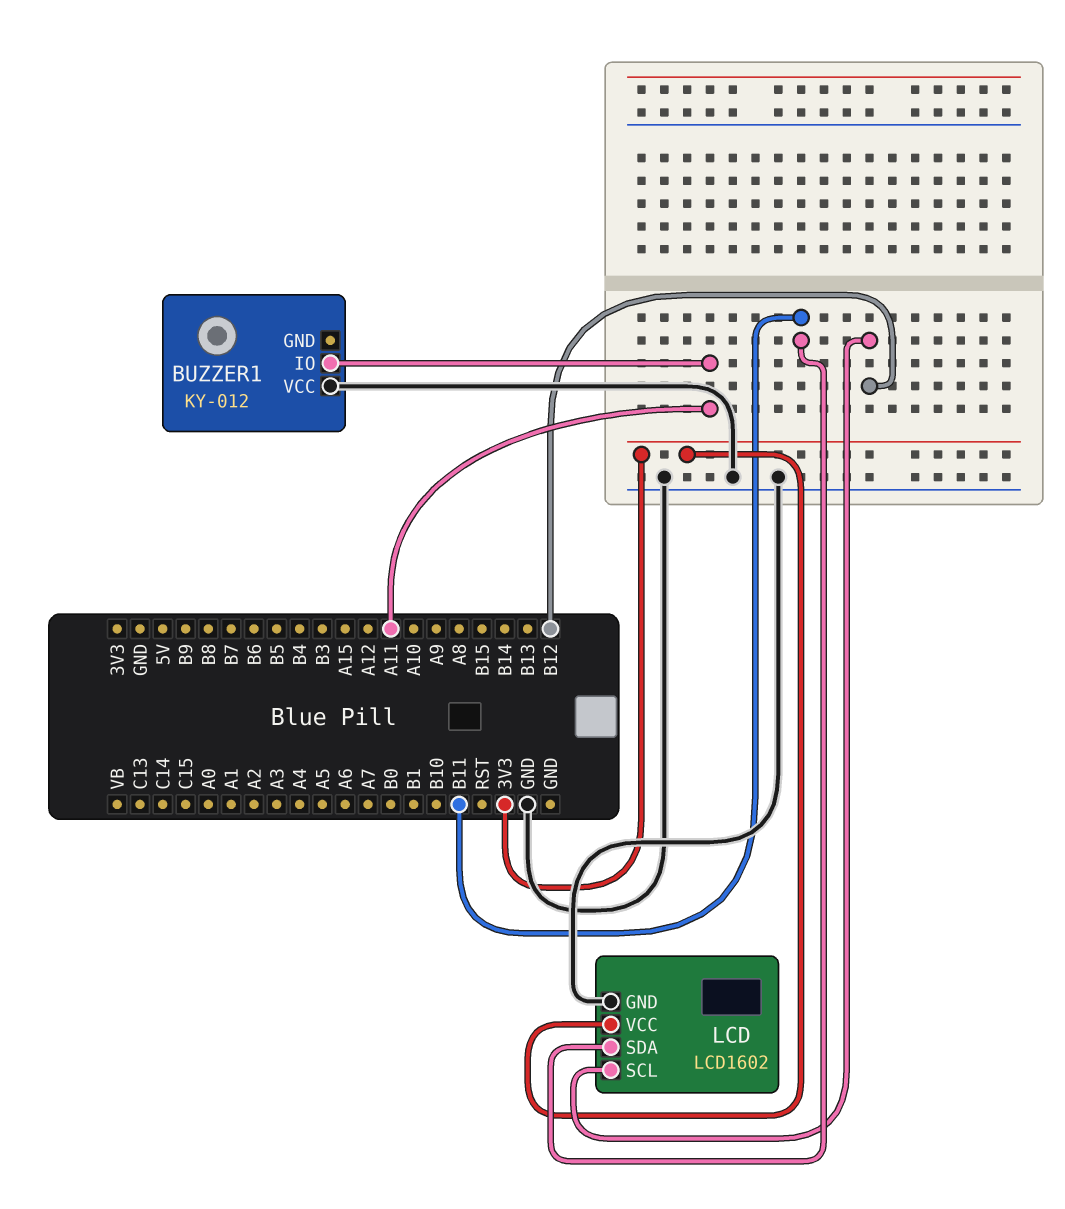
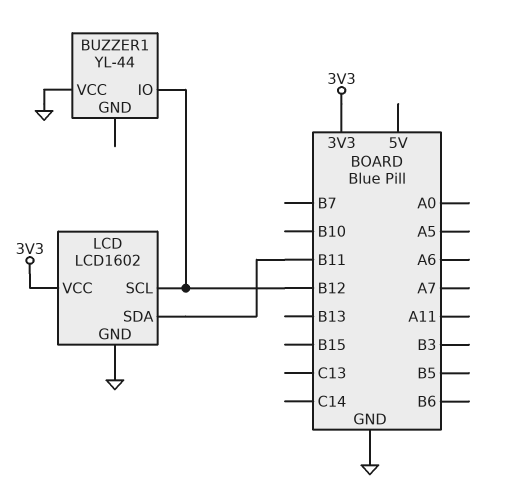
BUZZER1: KY-012 -> YL-44
BUZZER1 pin IO: A11 -> B12

